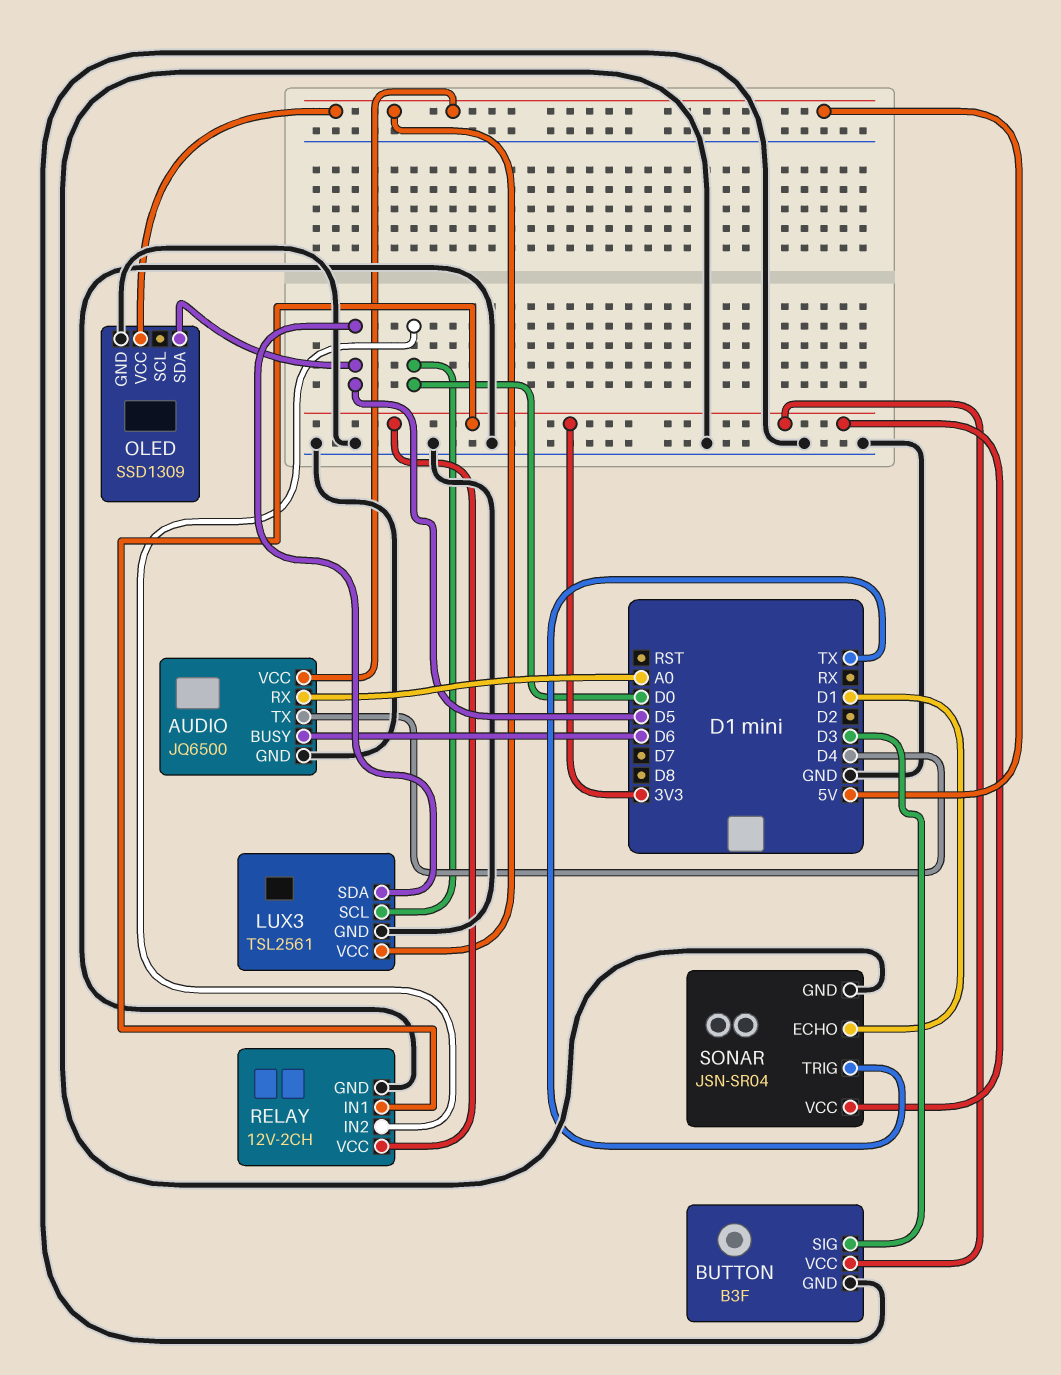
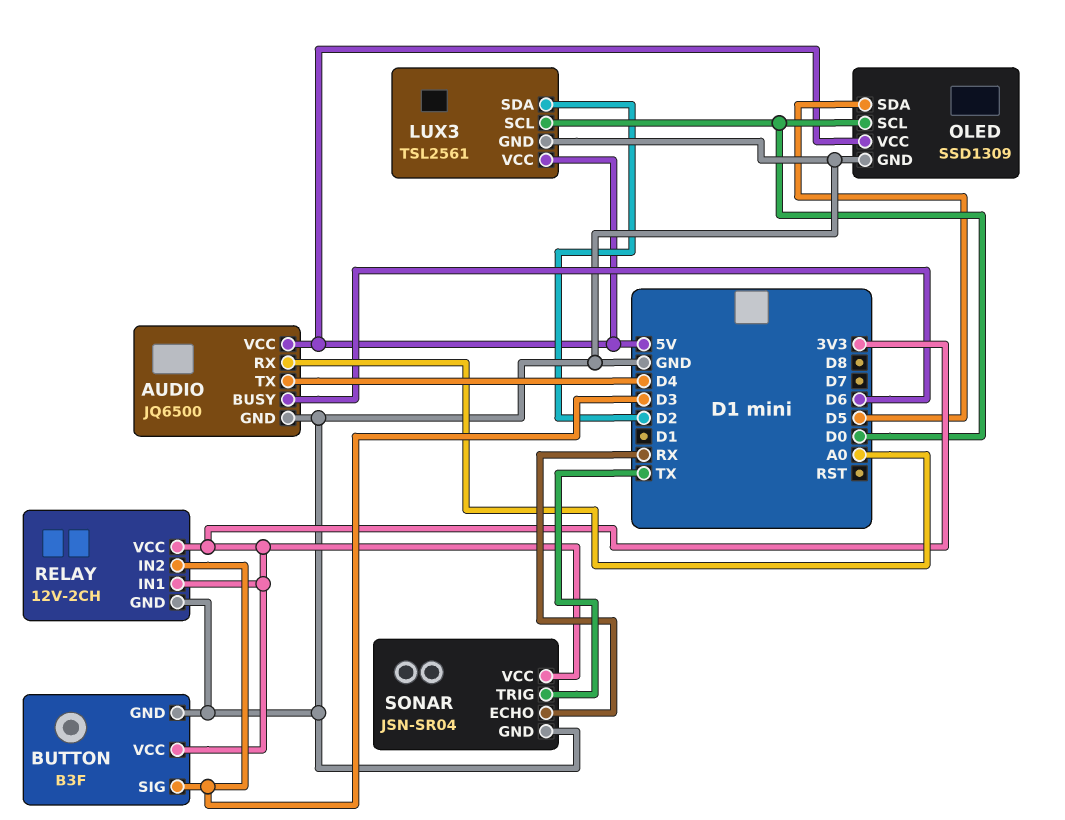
LUX3 pin SDA: D5 -> D2
OLED pin SCL: none -> D0
RELAY pin IN2: D0 -> D3
SONAR pin ECHO: D1 -> RX

